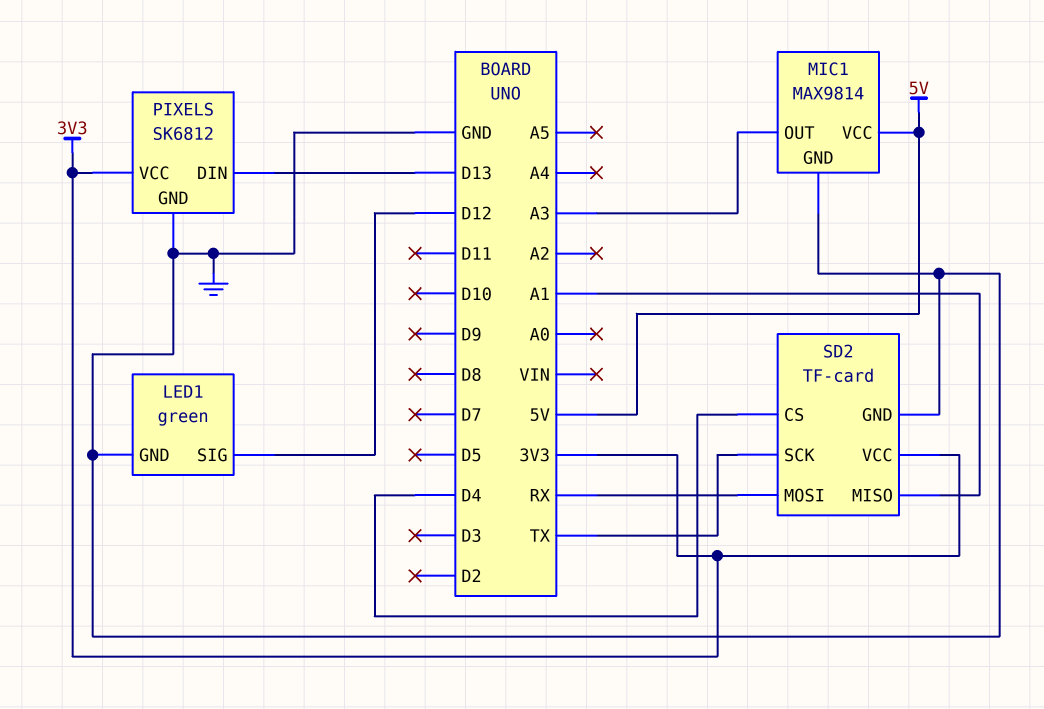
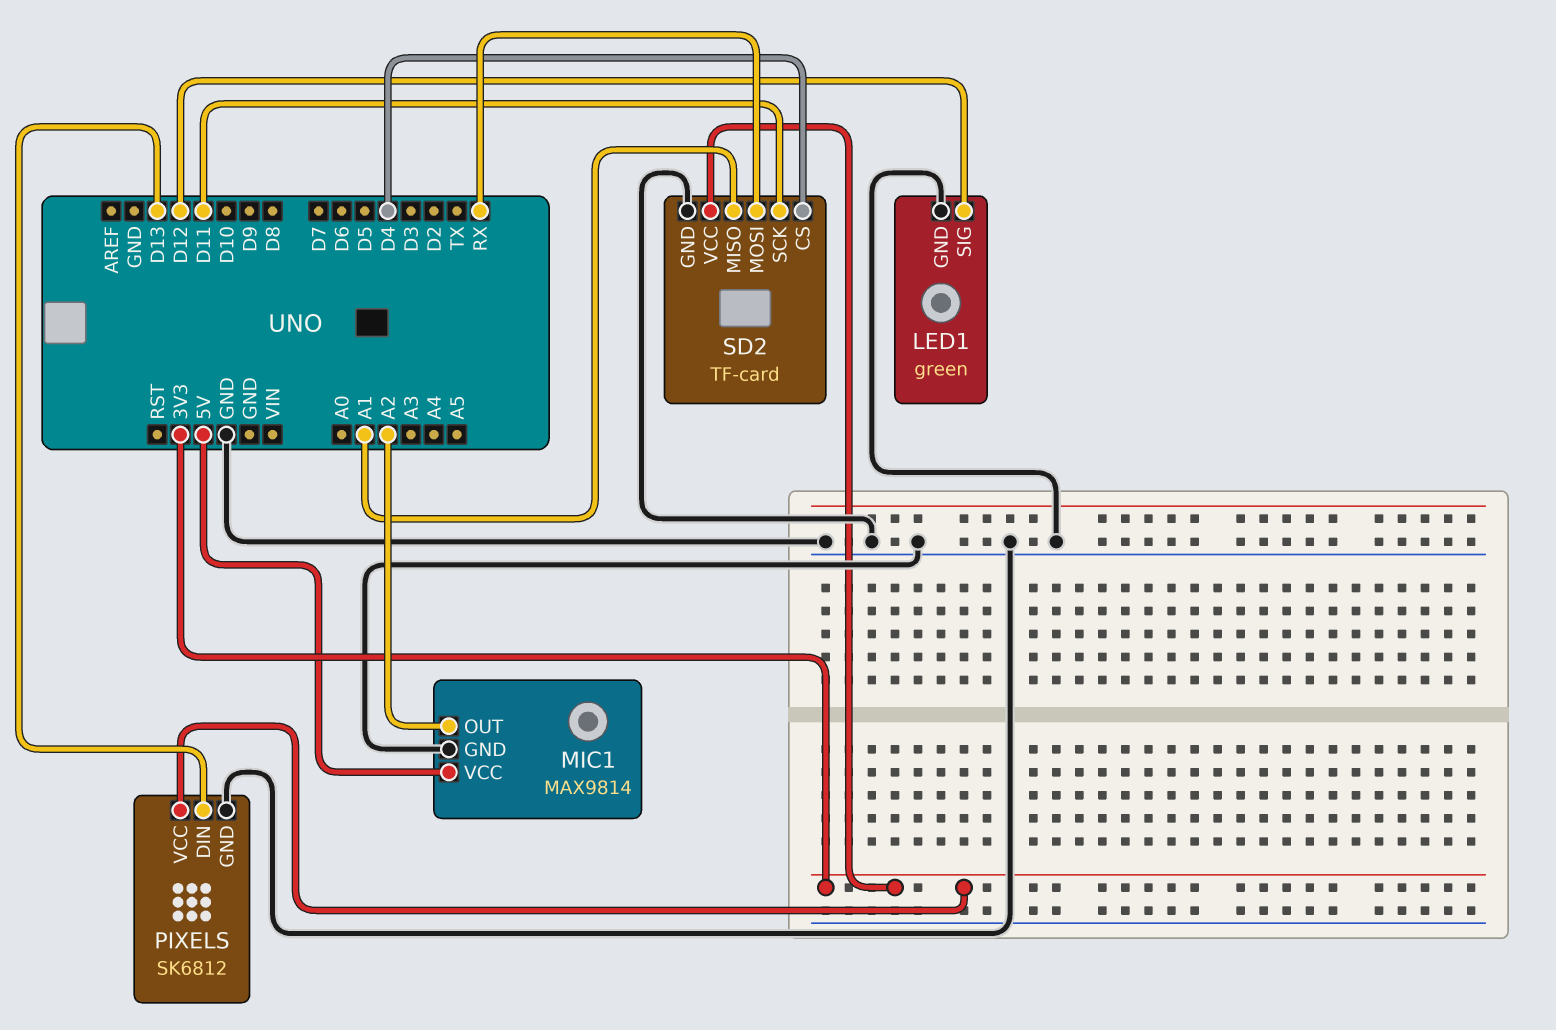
MIC1 pin OUT: A3 -> A2
SD2 pin SCK: TX -> D11

